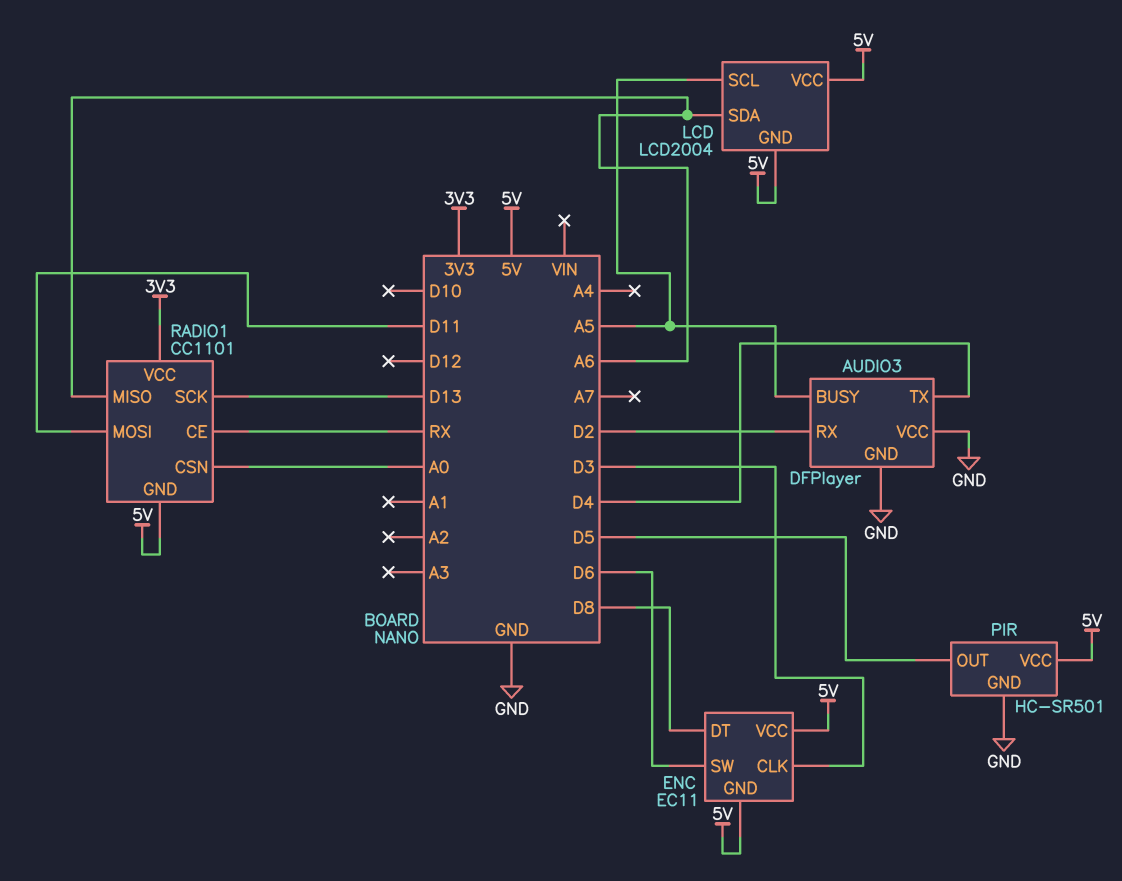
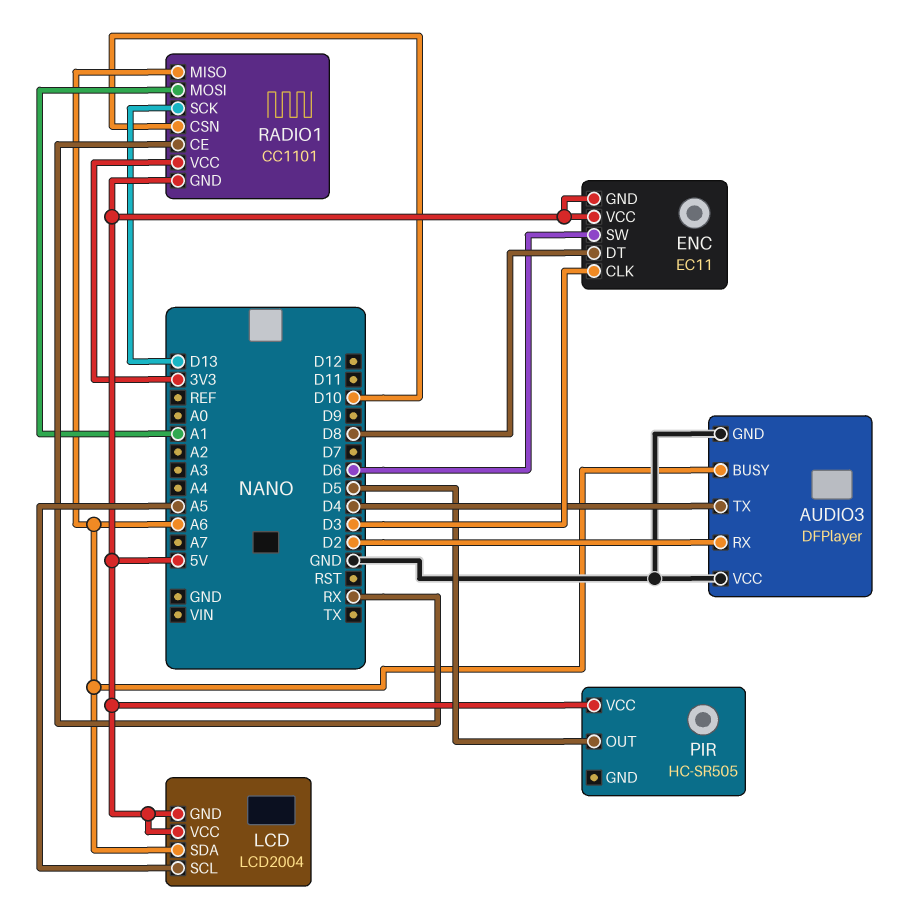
AUDIO3 pin BUSY: A5 -> A6
PIR: HC-SR501 -> HC-SR505
PIR pin GND: GND -> none
RADIO1 pin CSN: A0 -> D10
RADIO1 pin MOSI: D11 -> A1

